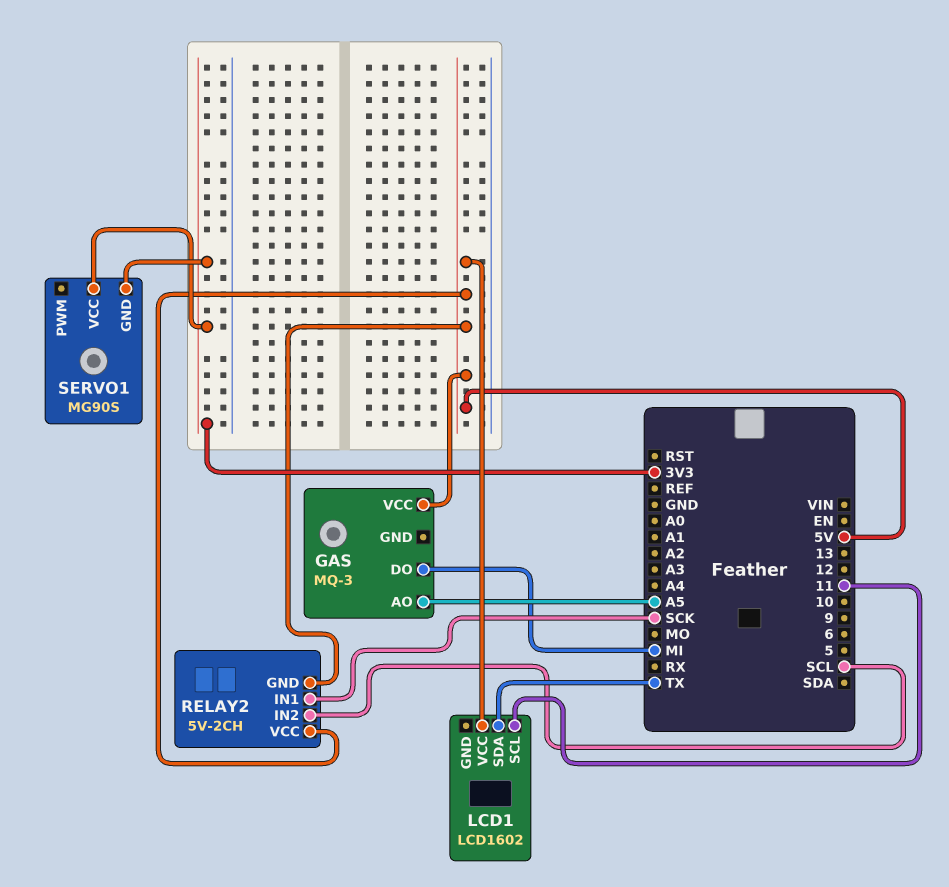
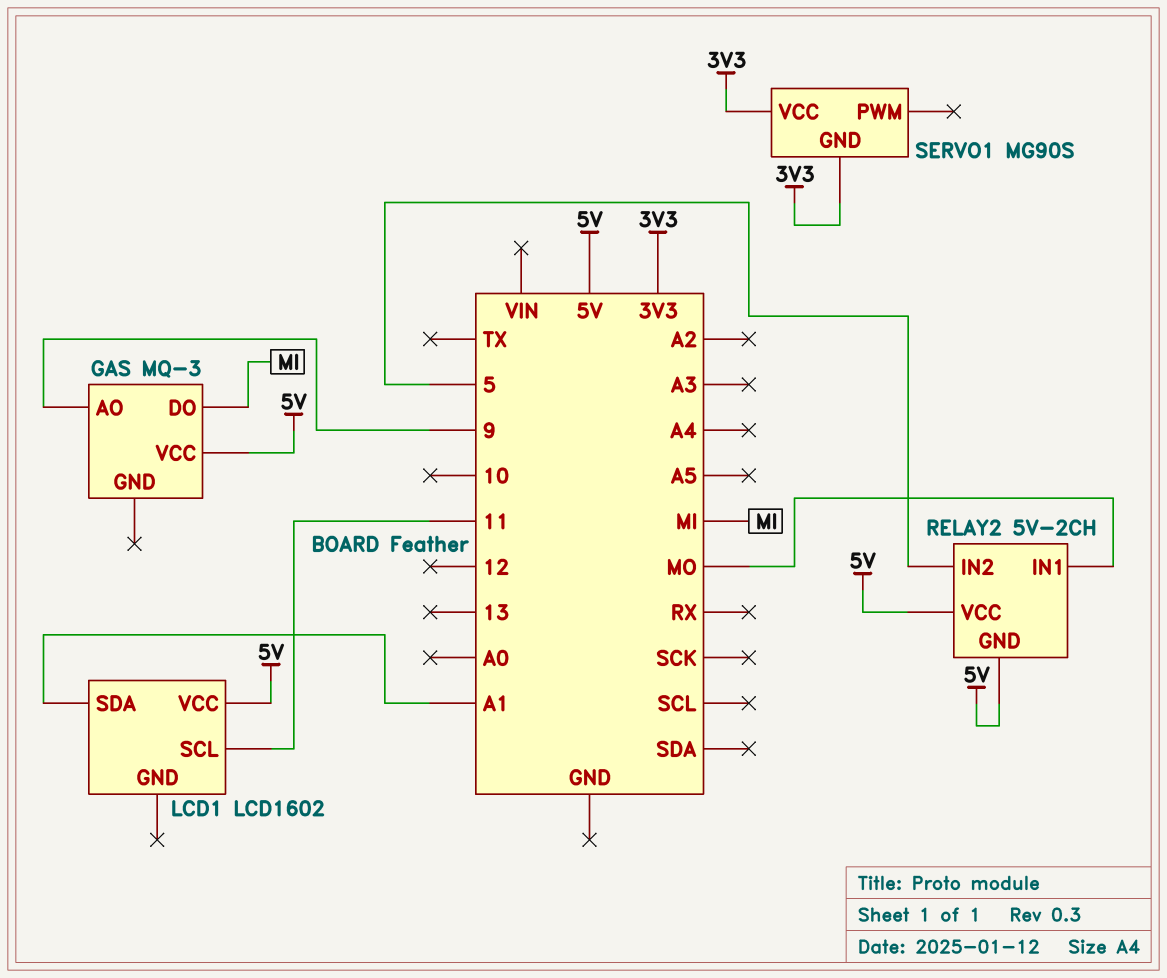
GAS pin AO: A5 -> 9
LCD1 pin SDA: TX -> A1
RELAY2 pin IN1: SCK -> MO
RELAY2 pin IN2: SCL -> 5

